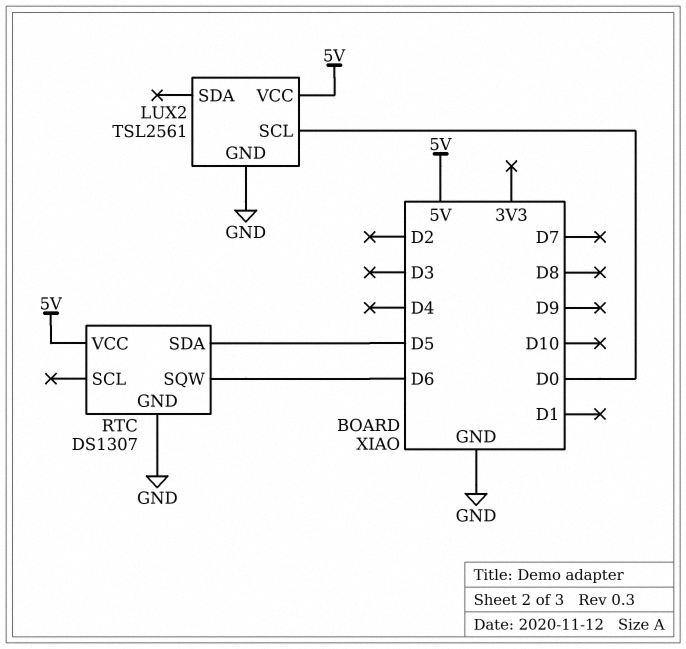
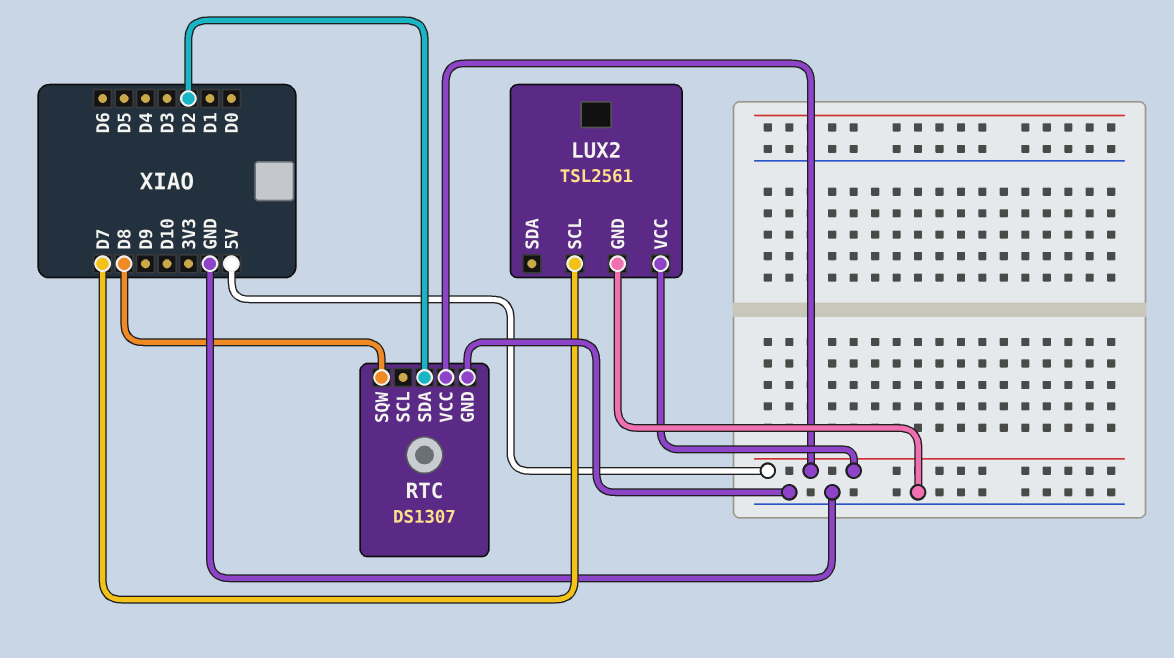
LUX2 pin SCL: D0 -> D7
RTC pin SDA: D5 -> D2
RTC pin SQW: D6 -> D8

